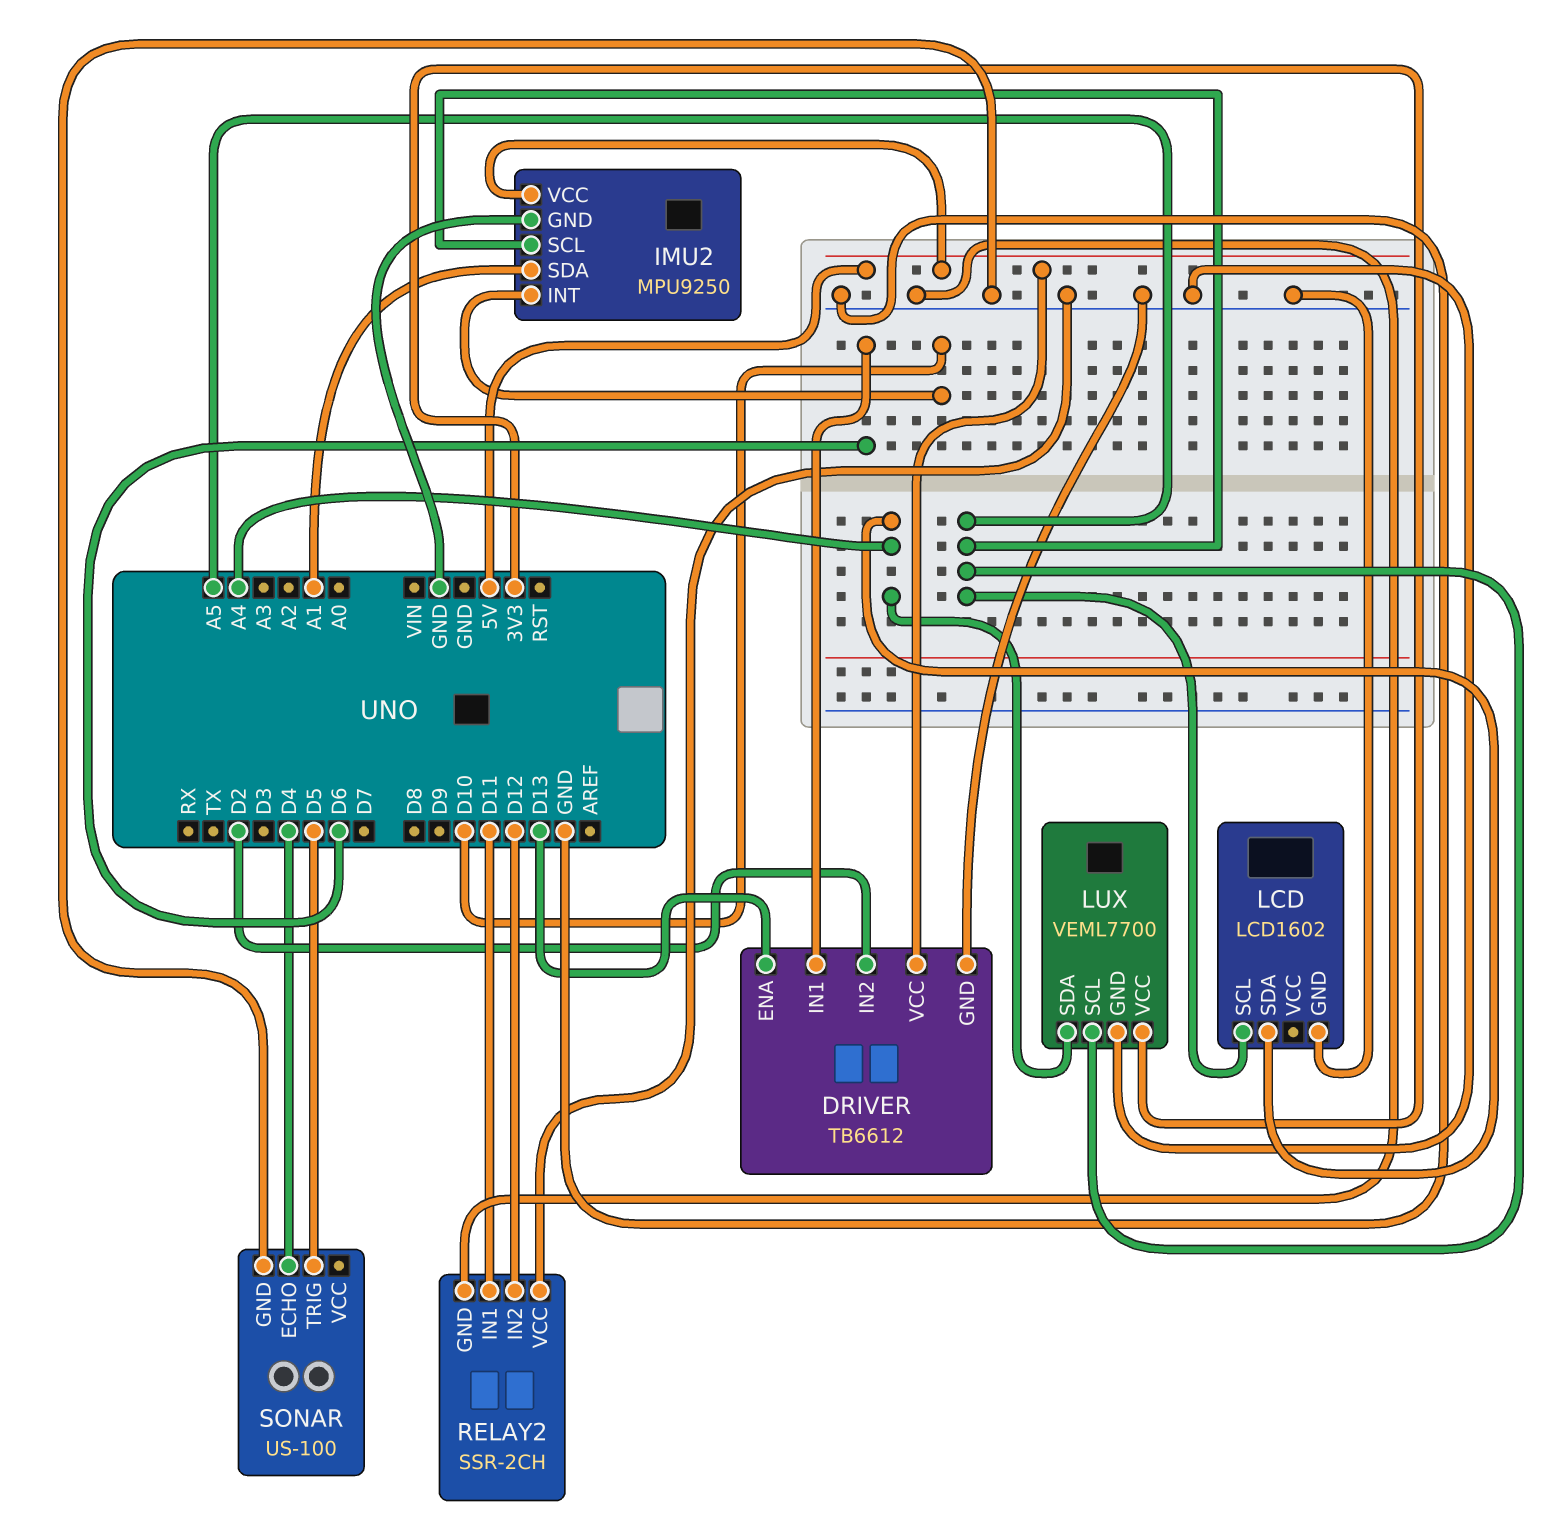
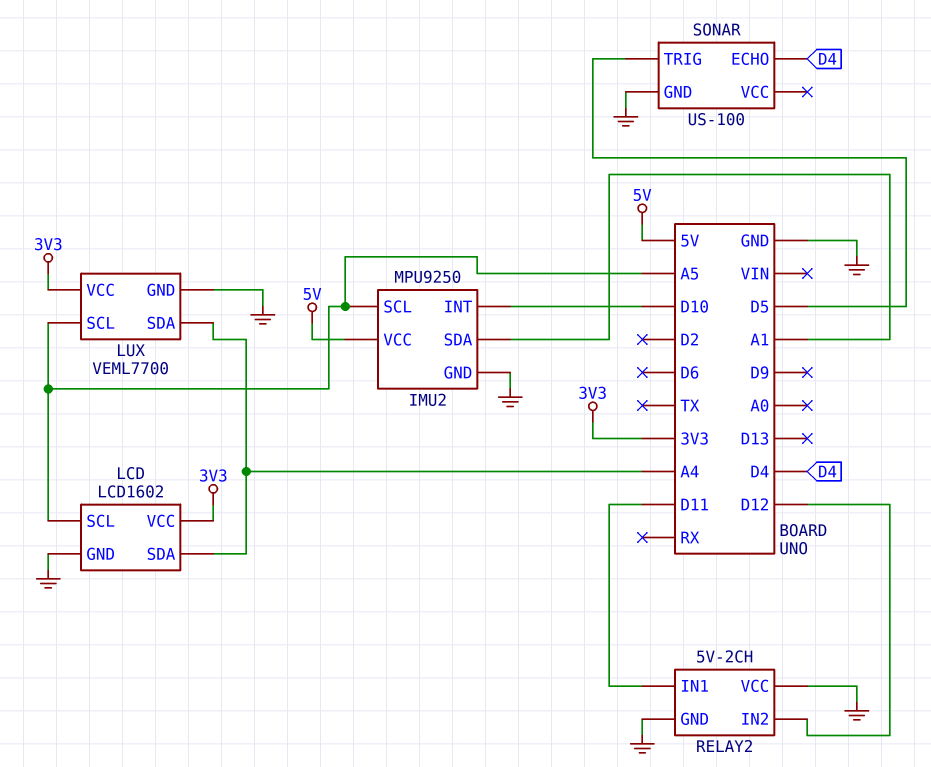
DRIVER: TB6612 -> none
DRIVER pin ENA: D13 -> none
DRIVER pin GND: GND -> none
DRIVER pin IN1: D6 -> none
DRIVER pin IN2: D2 -> none
DRIVER pin VCC: 5V -> none
LCD pin VCC: none -> 3V3
RELAY2: SSR-2CH -> 5V-2CH

